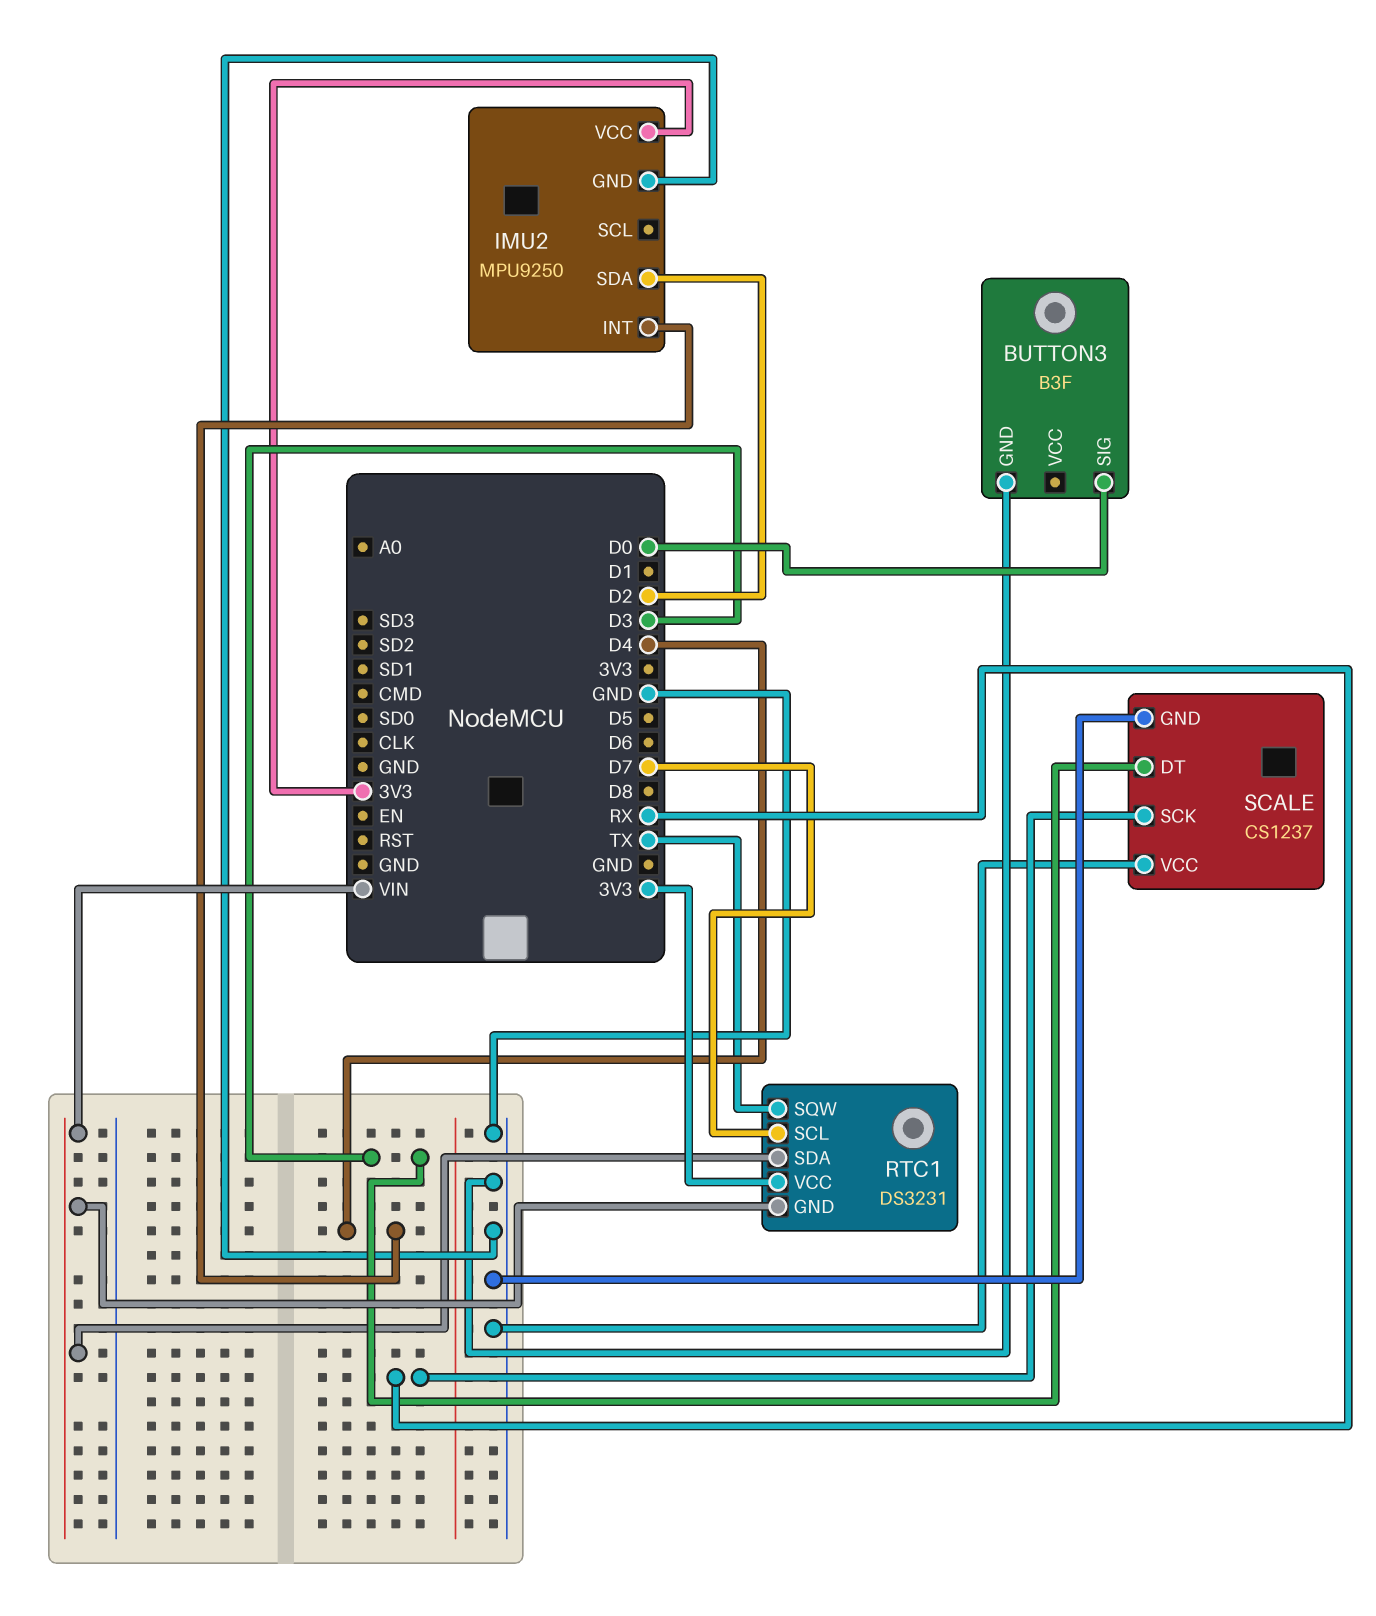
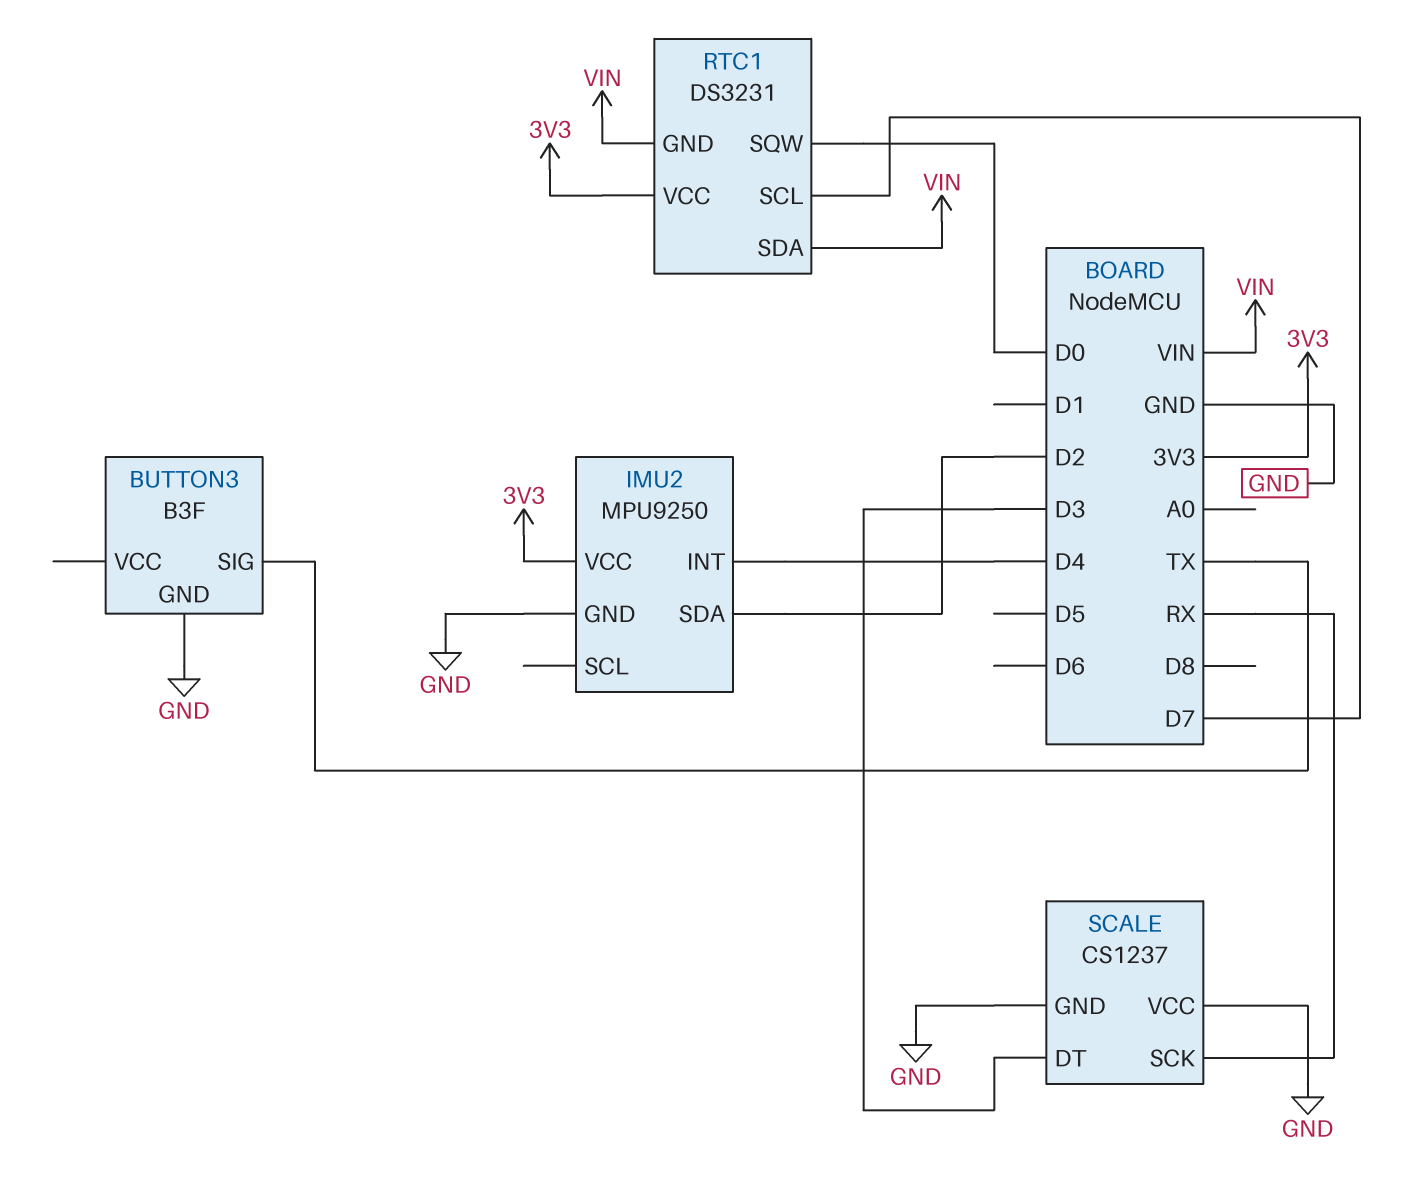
BUTTON3 pin SIG: D0 -> TX
RTC1 pin SQW: TX -> D0

